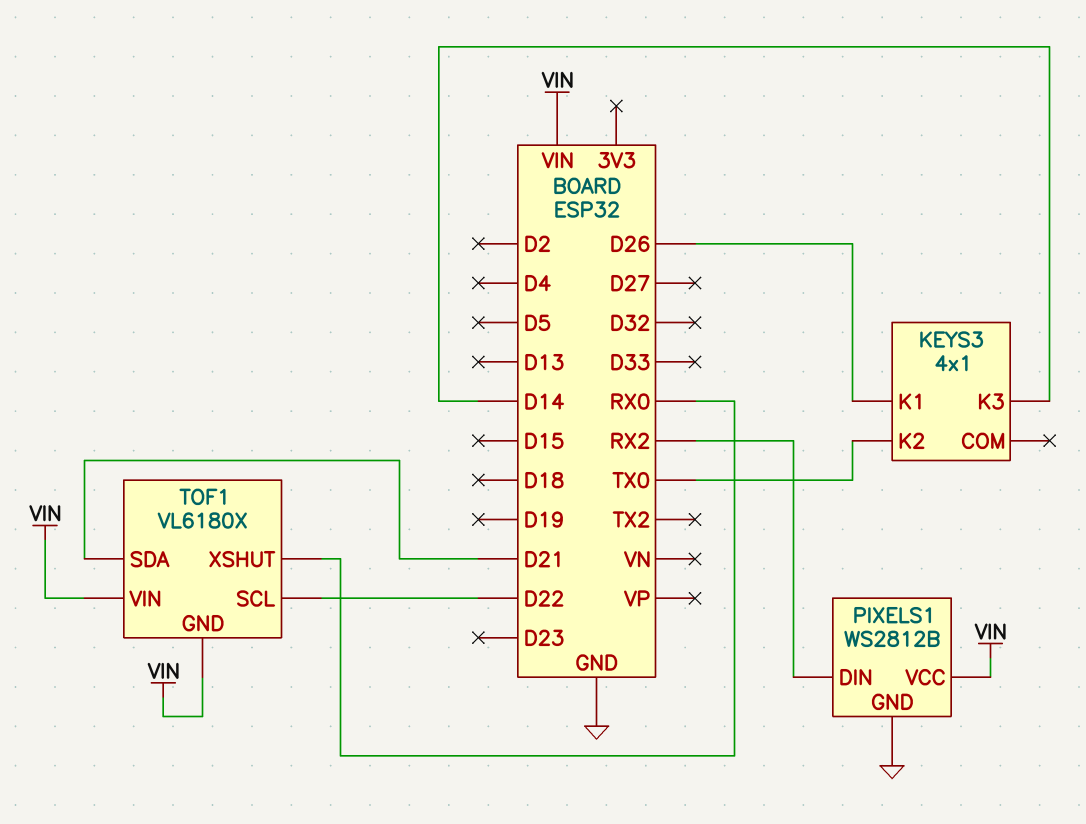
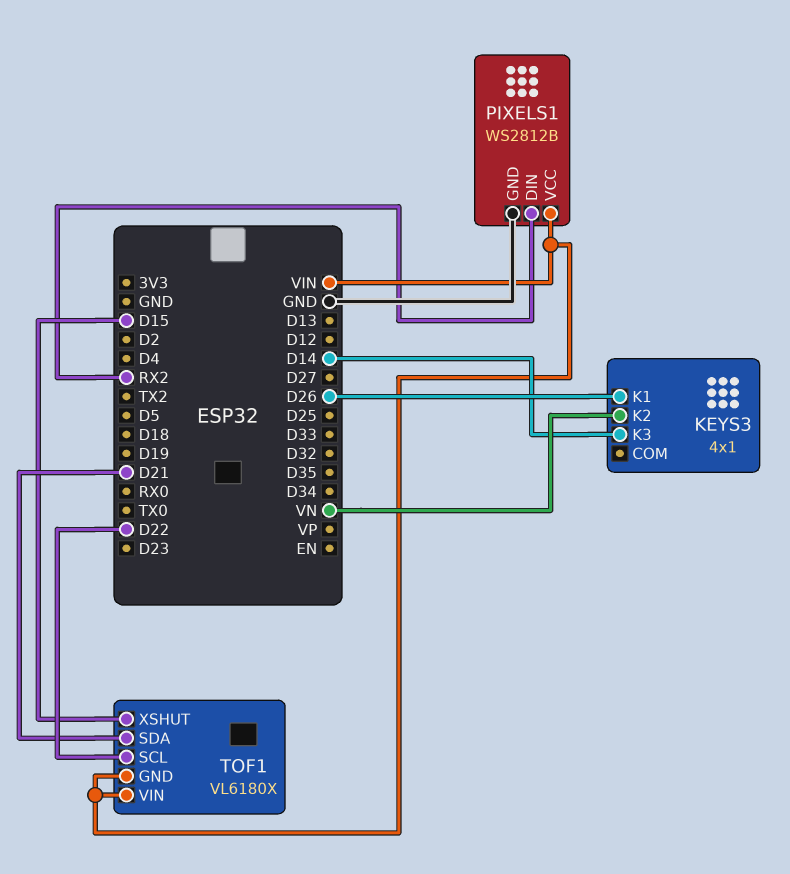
KEYS3 pin K2: TX0 -> VN
TOF1 pin XSHUT: RX0 -> D15

